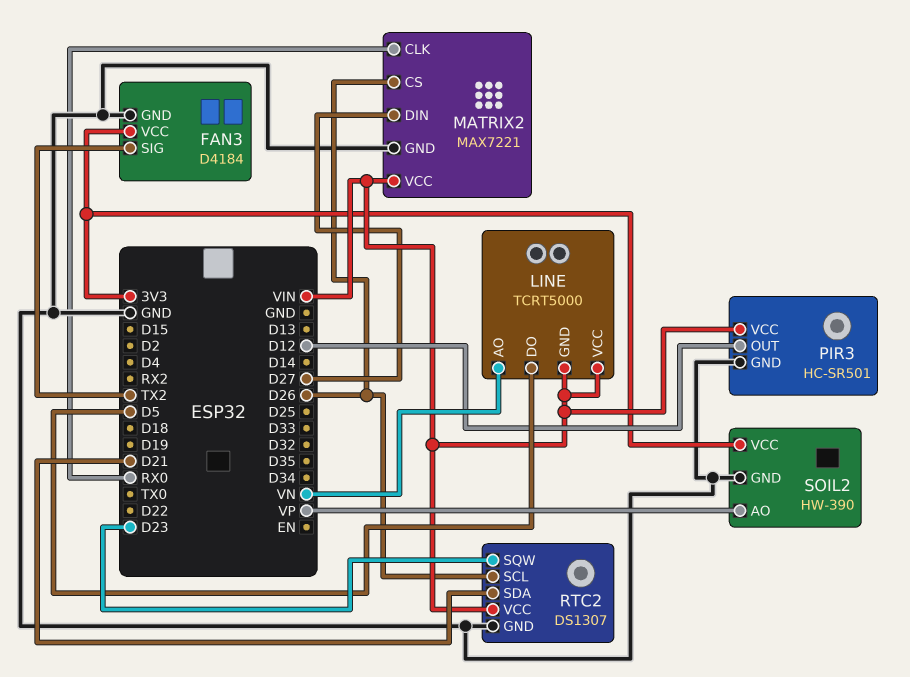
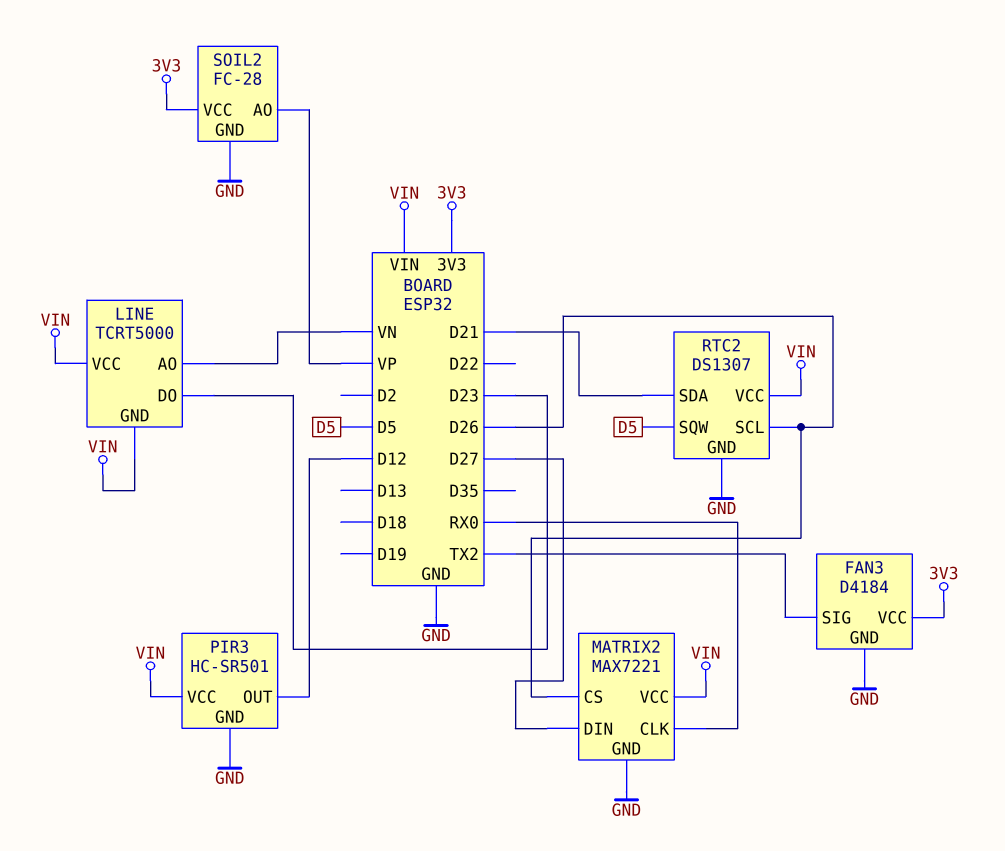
LINE pin DO: D5 -> D23
RTC2 pin SQW: D23 -> D5
SOIL2: HW-390 -> FC-28

